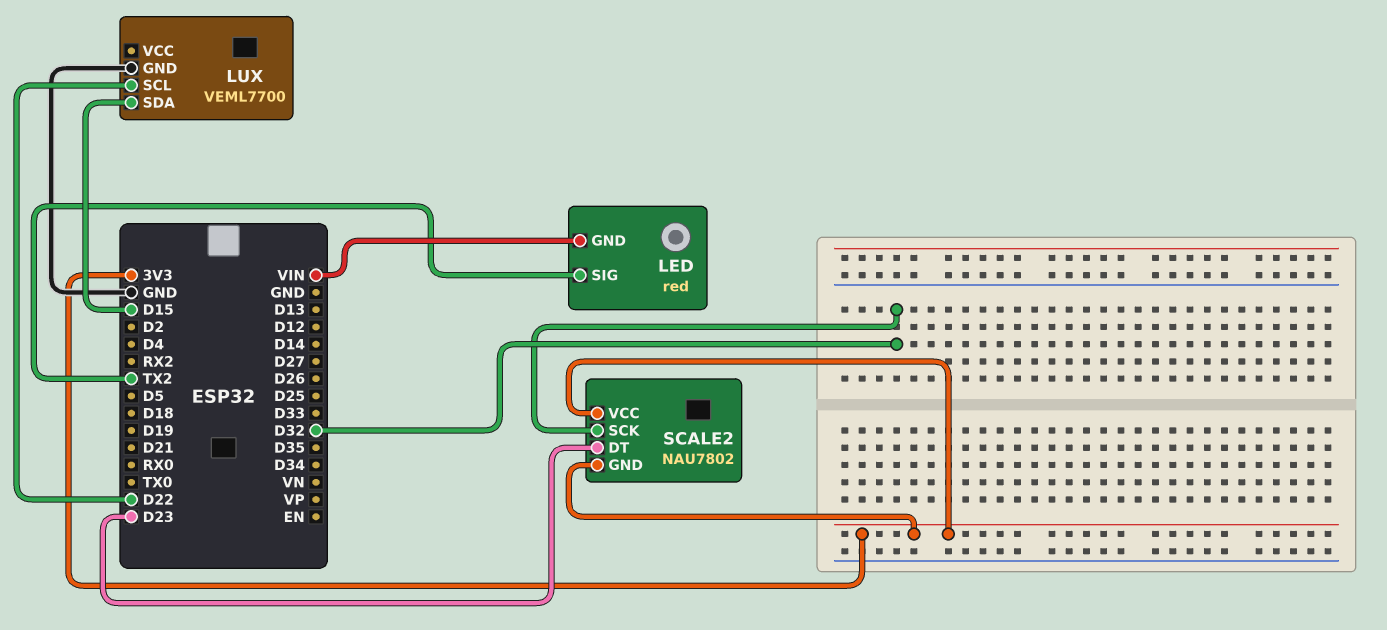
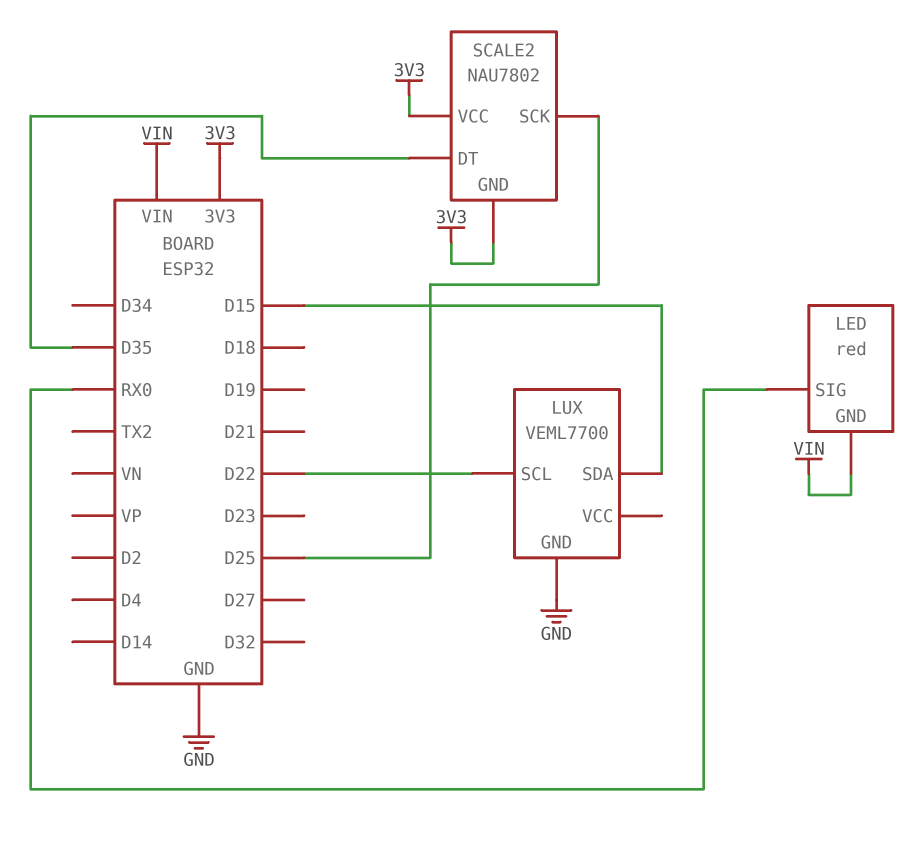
LED pin SIG: TX2 -> RX0
SCALE2 pin DT: D23 -> D35
SCALE2 pin SCK: D32 -> D25

